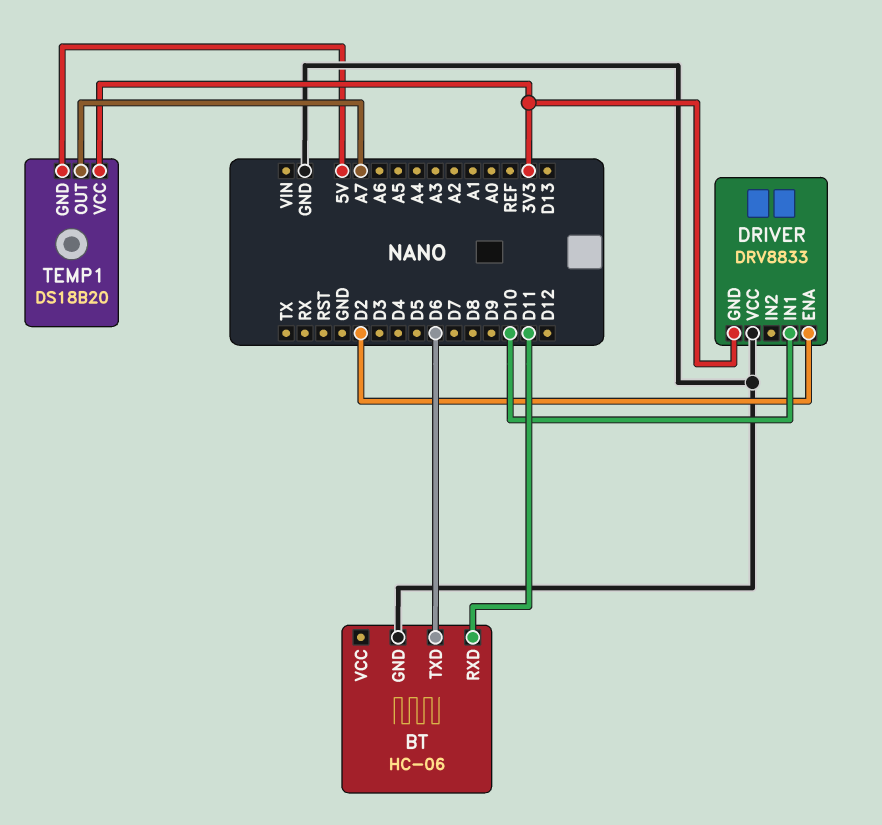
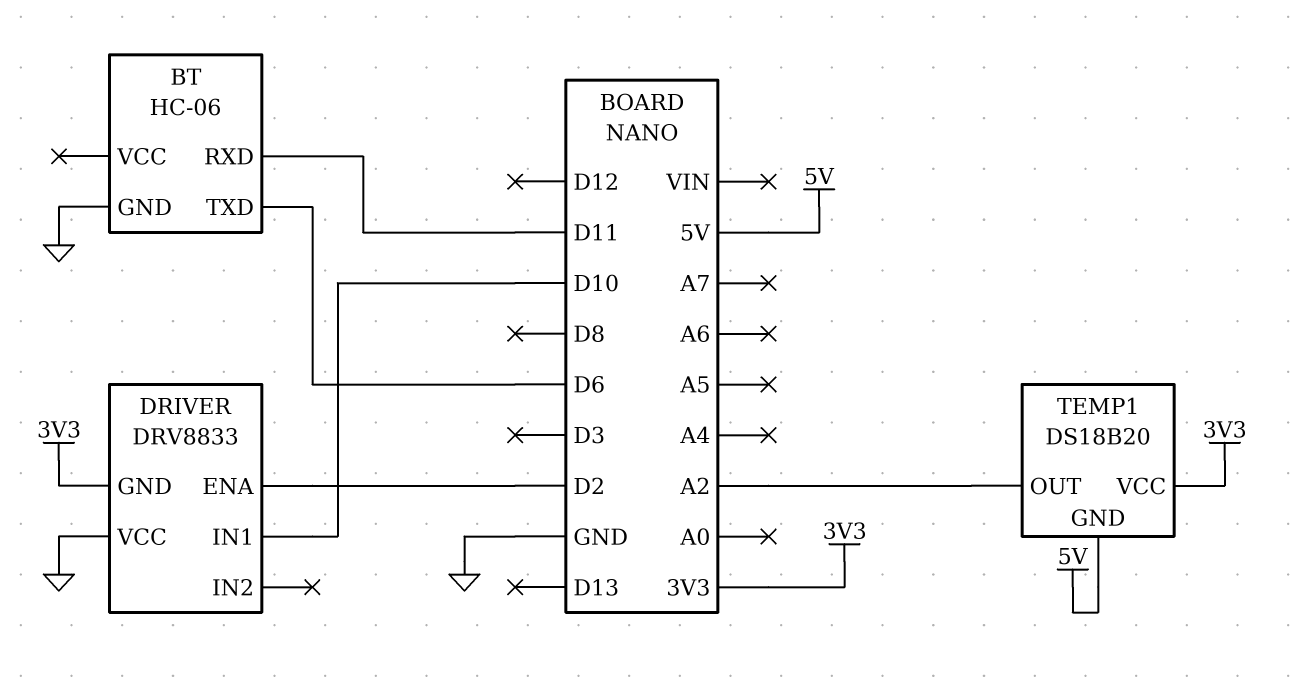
TEMP1 pin OUT: A7 -> A2

